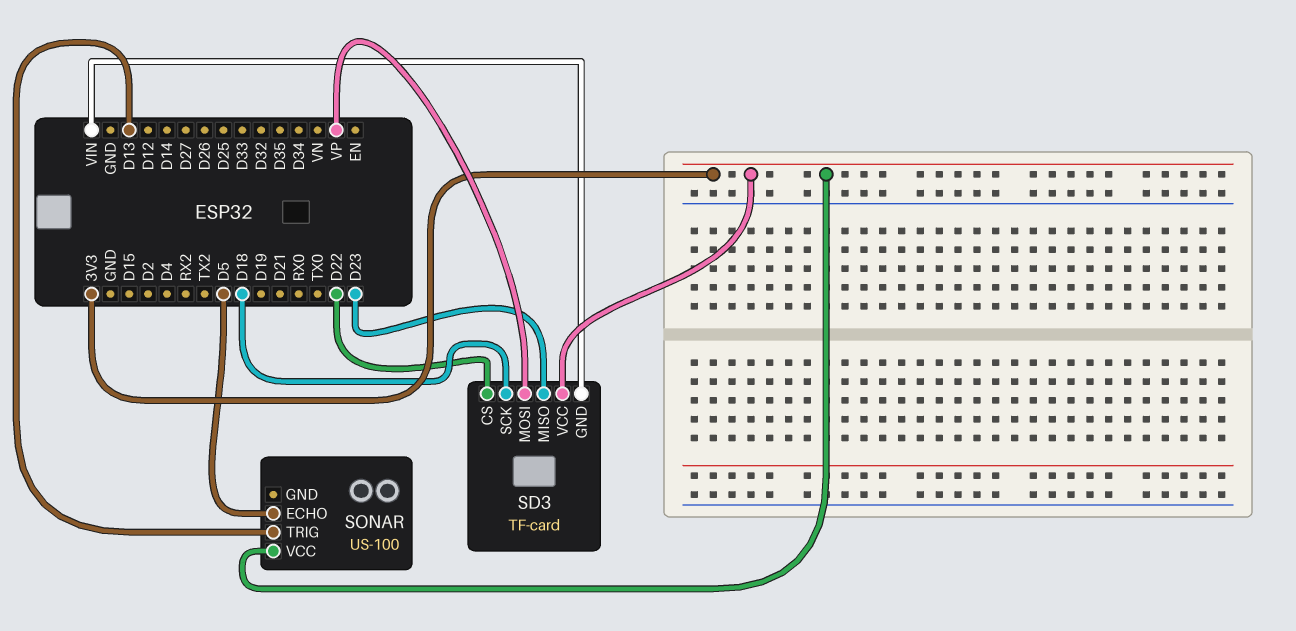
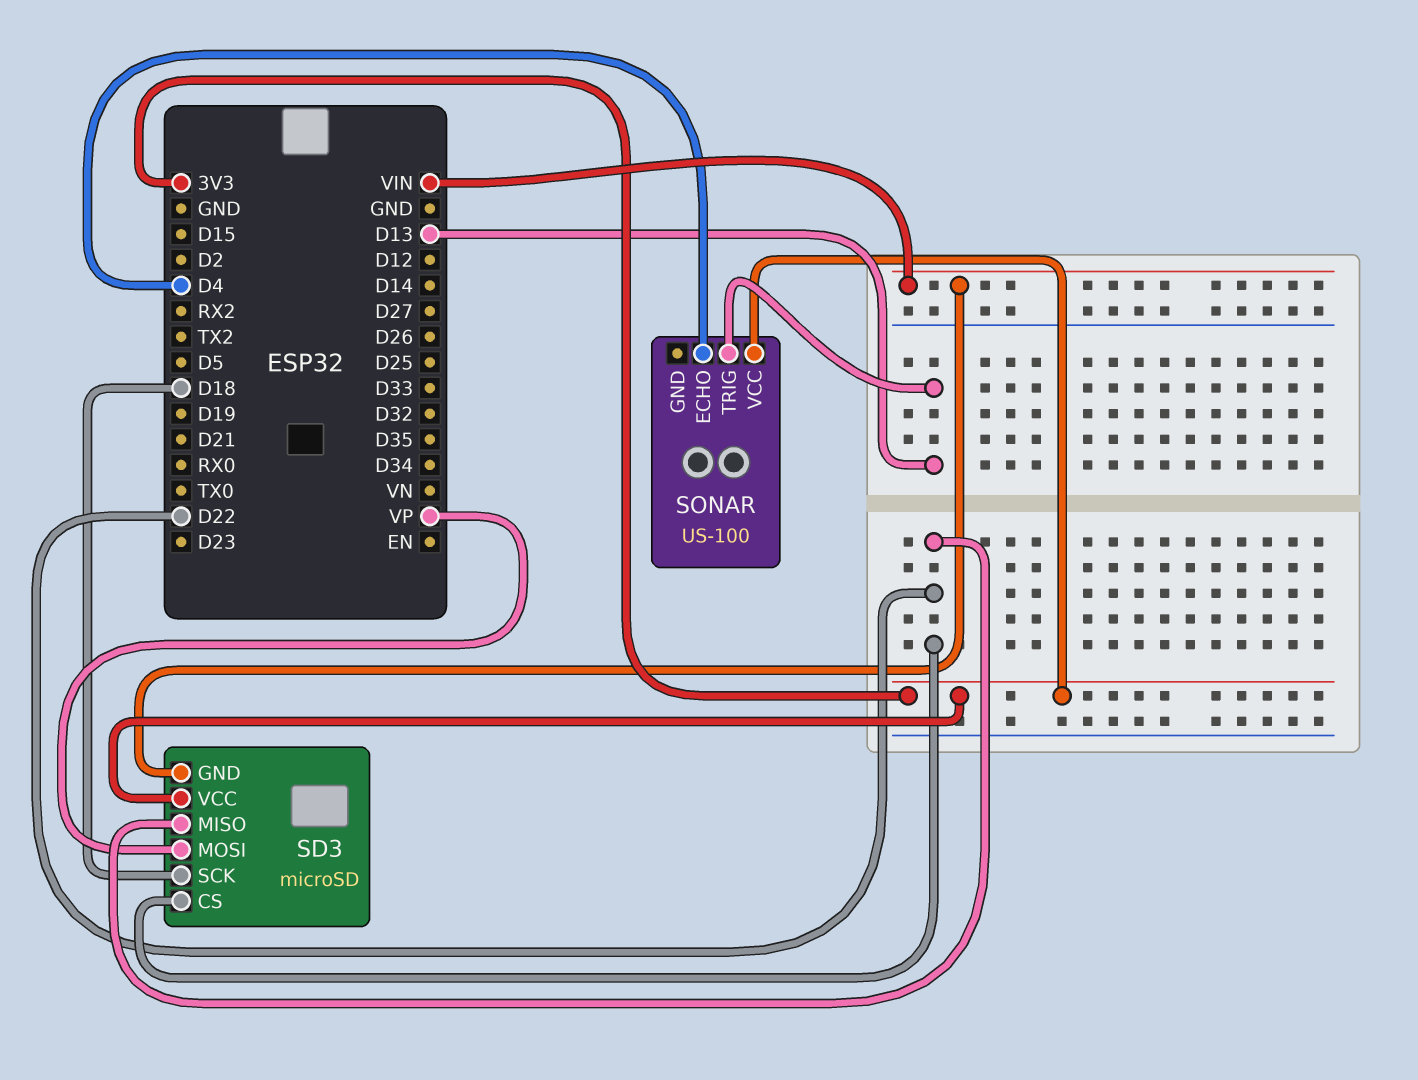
SD3: TF-card -> microSD
SD3 pin MISO: D23 -> D22
SONAR pin ECHO: D5 -> D4

